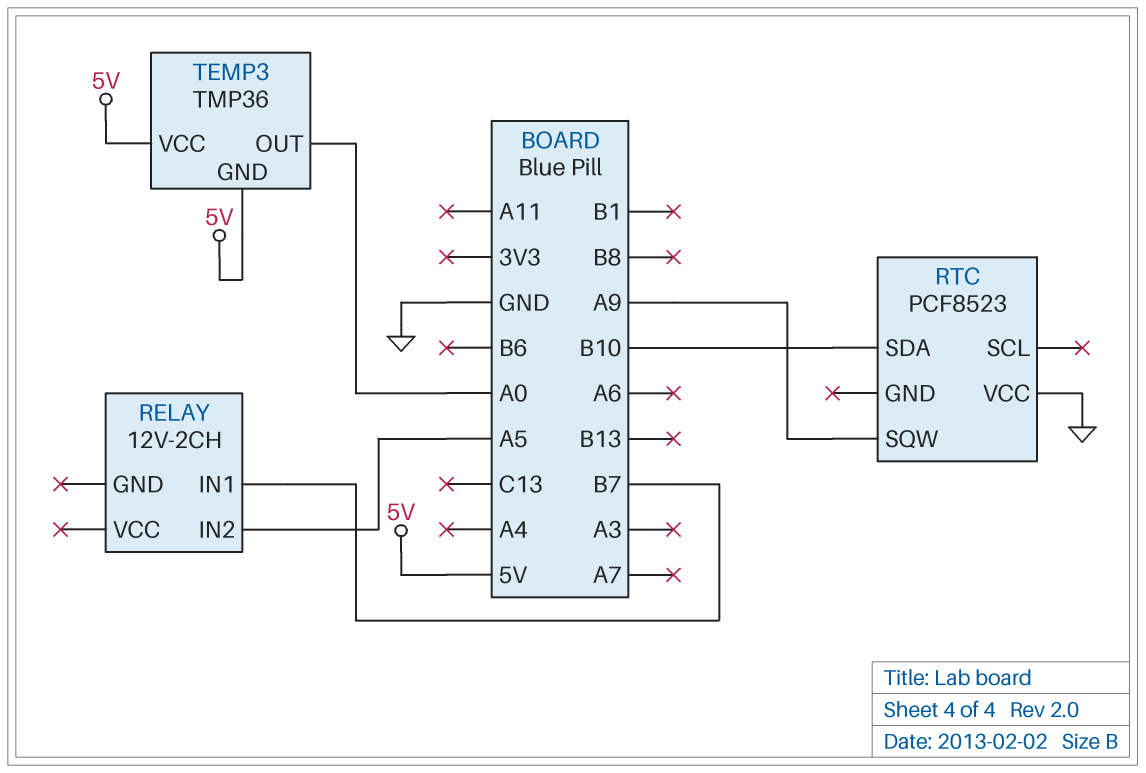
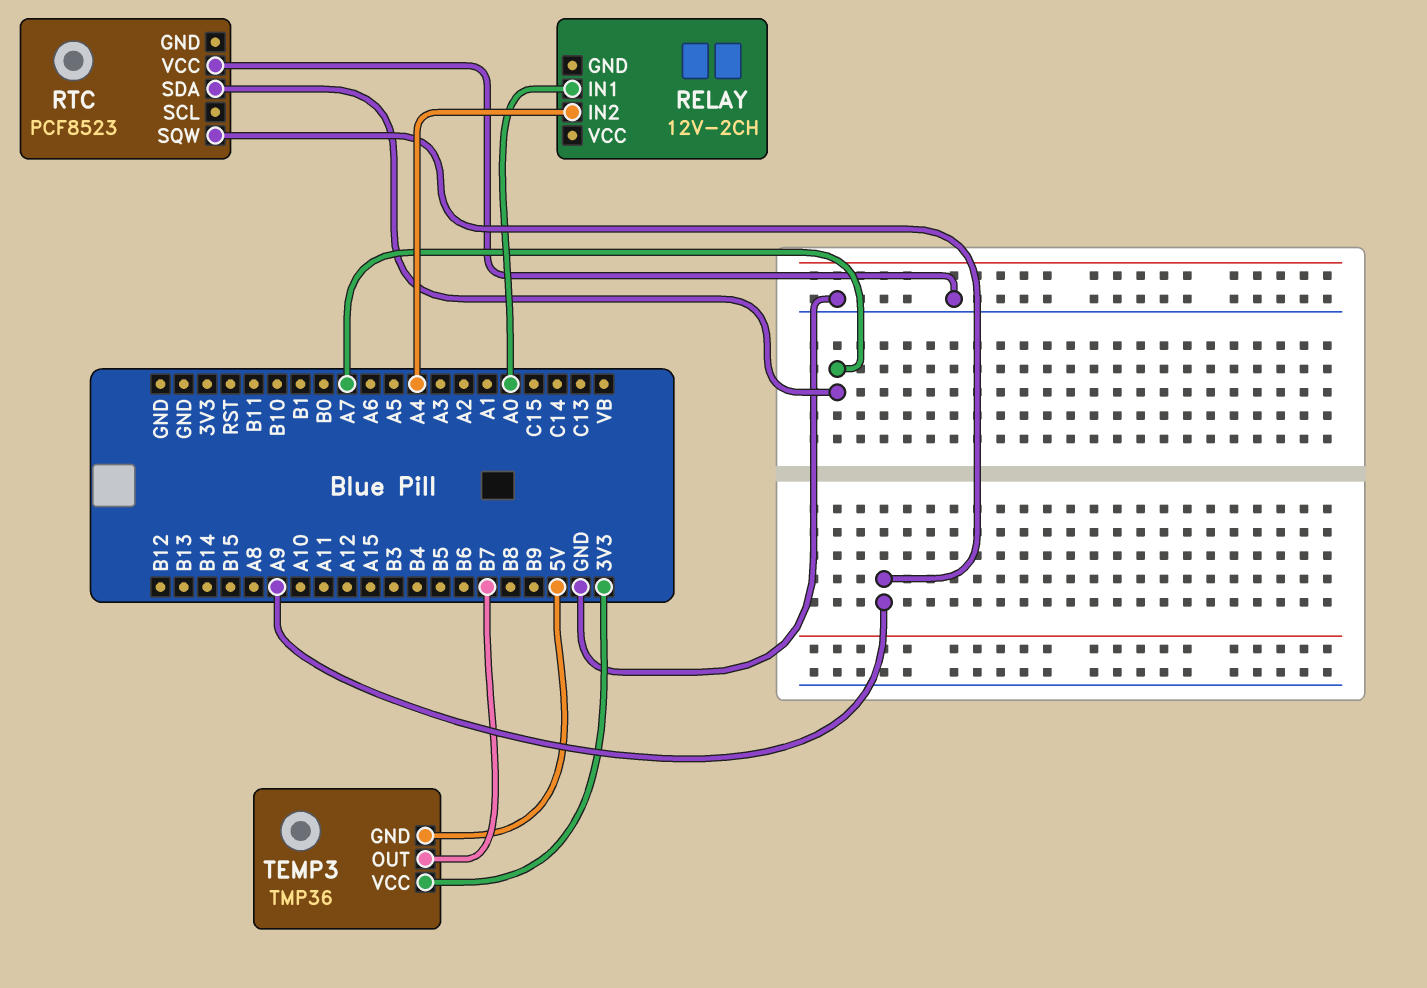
RELAY pin IN1: B7 -> A0
RELAY pin IN2: A5 -> A4
RTC pin SDA: B10 -> A7
TEMP3 pin OUT: A0 -> B7
TEMP3 pin VCC: 5V -> 3V3

